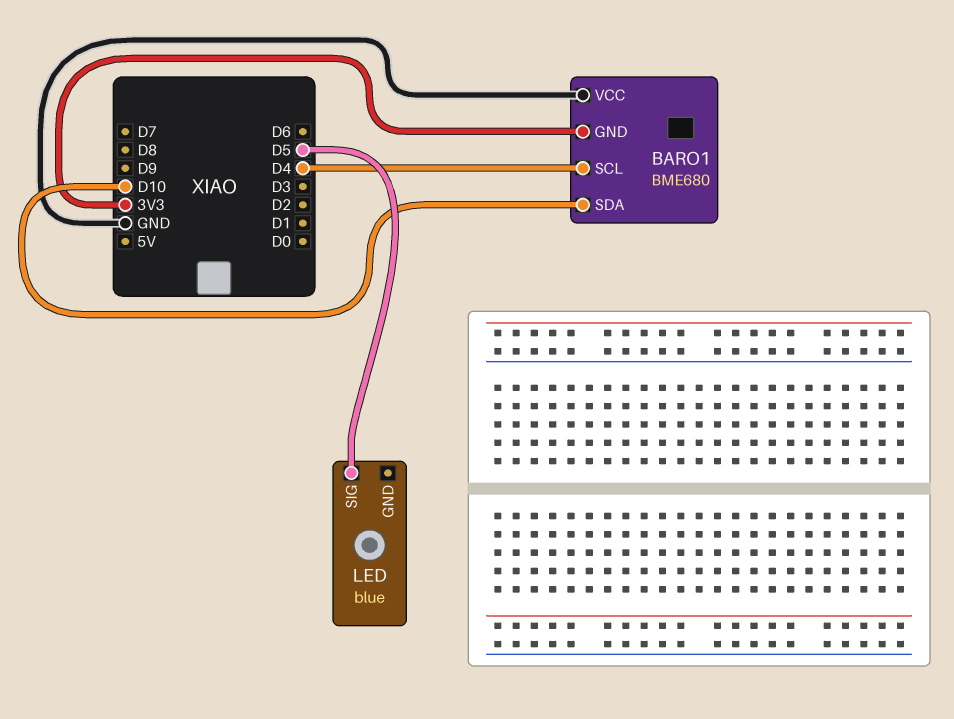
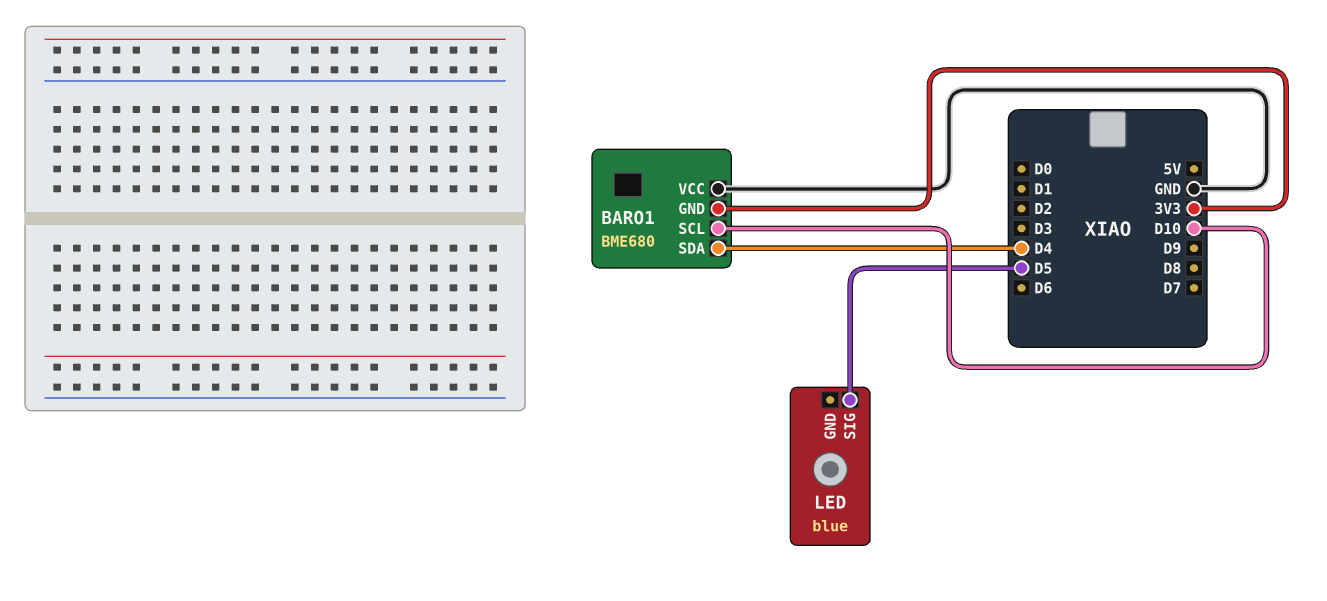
BARO1 pin SCL: D4 -> D10
BARO1 pin SDA: D10 -> D4

